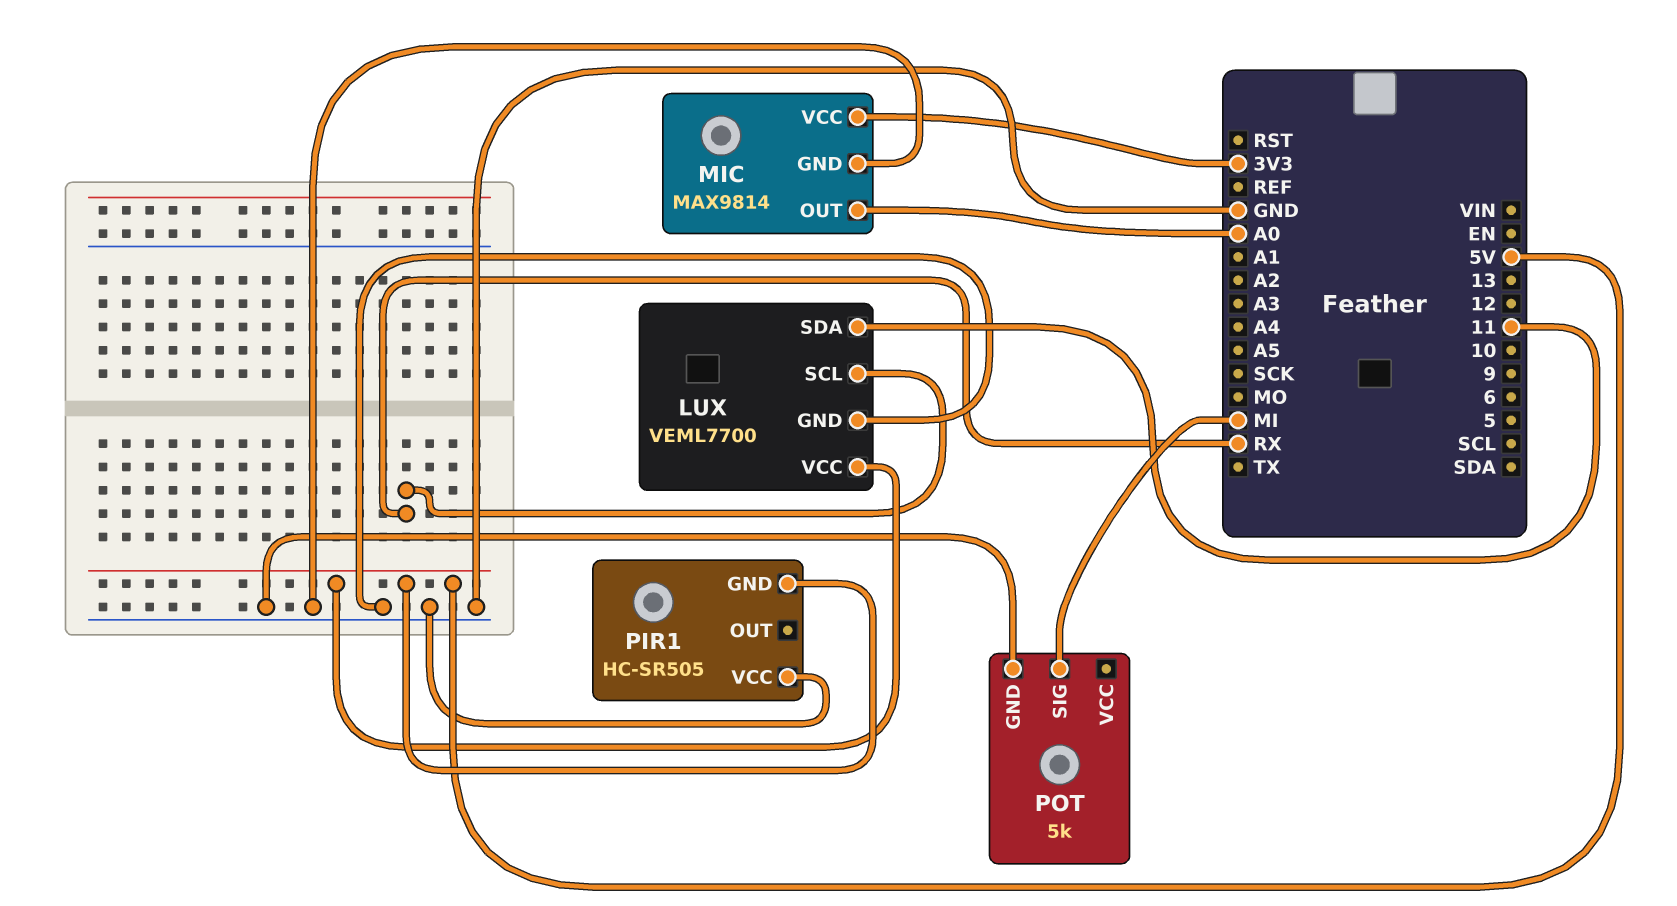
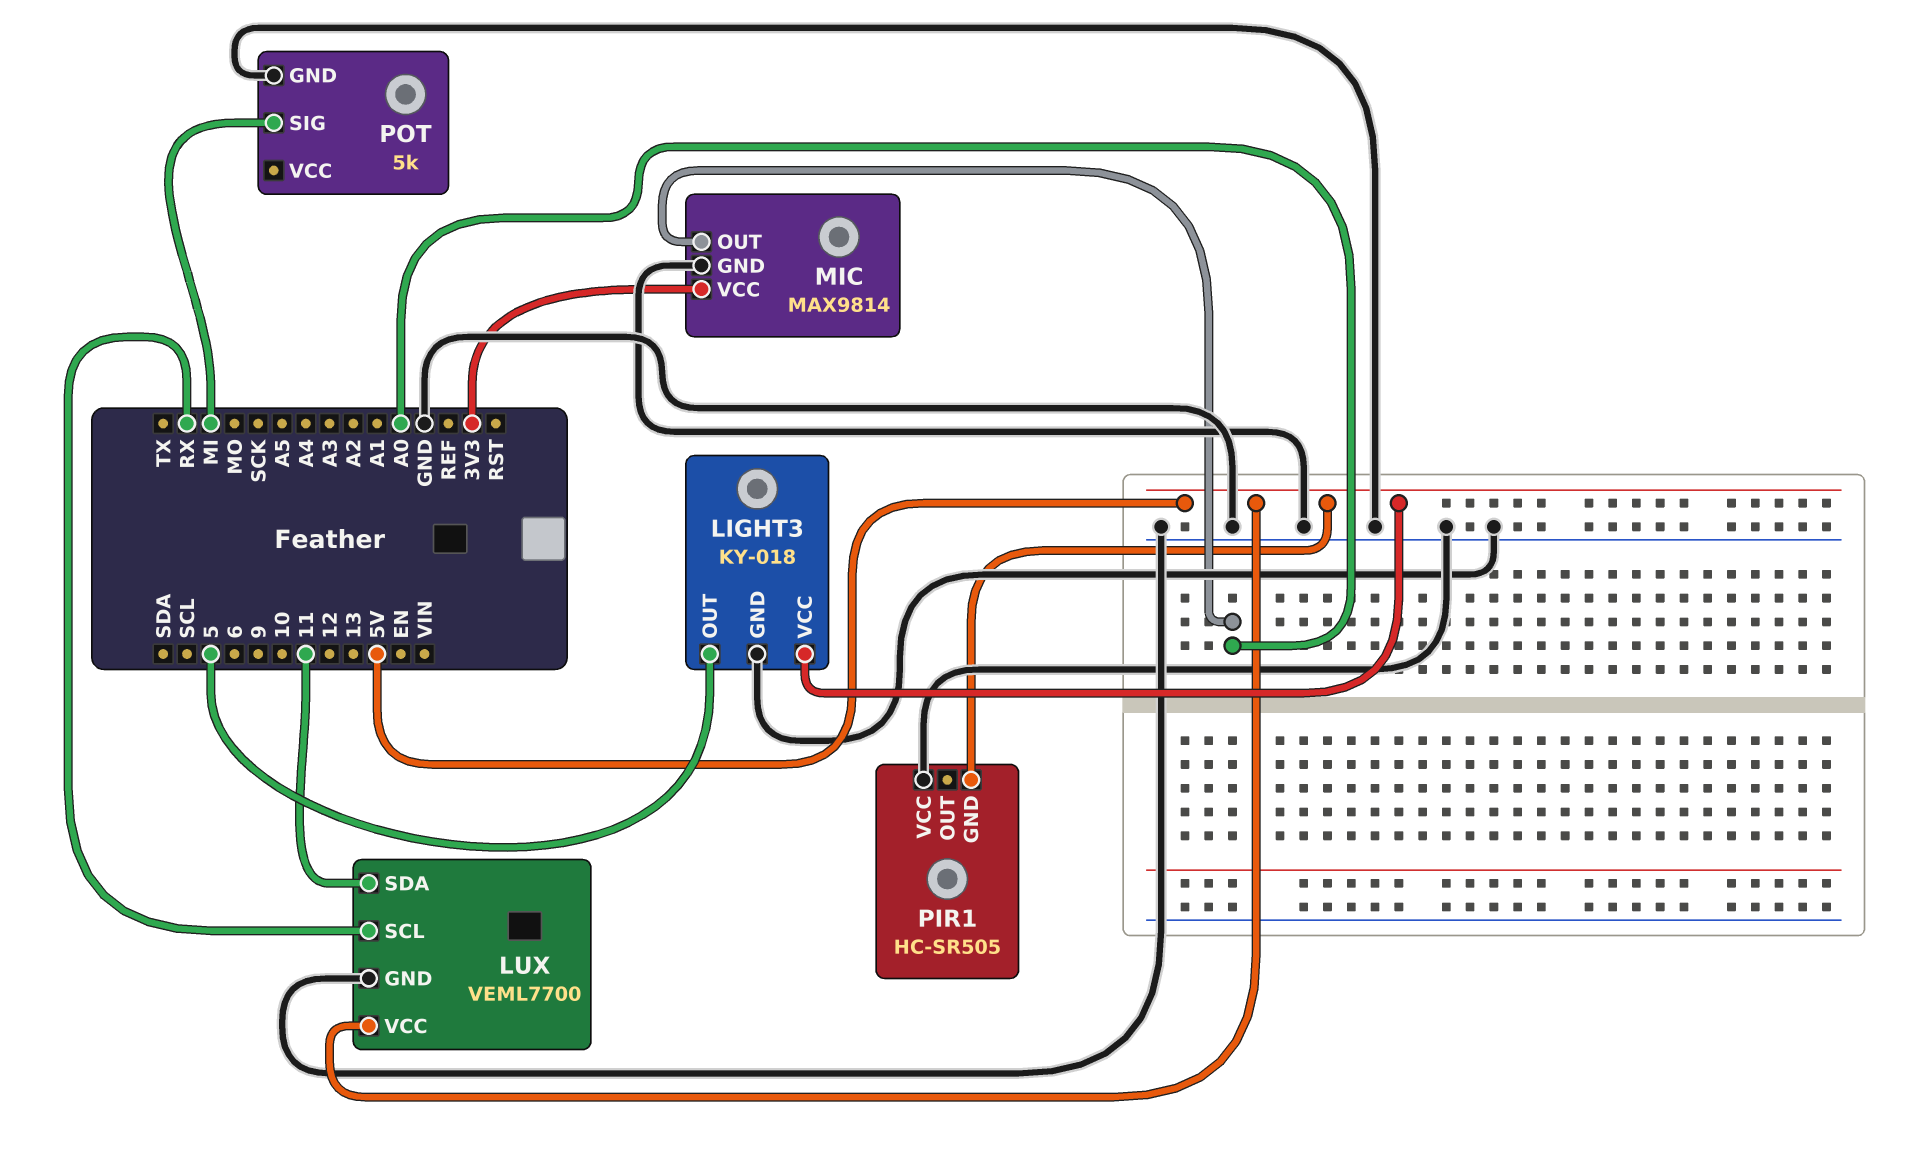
LIGHT3: none -> KY-018
LIGHT3 pin GND: none -> GND
LIGHT3 pin OUT: none -> 5
LIGHT3 pin VCC: none -> 5V

